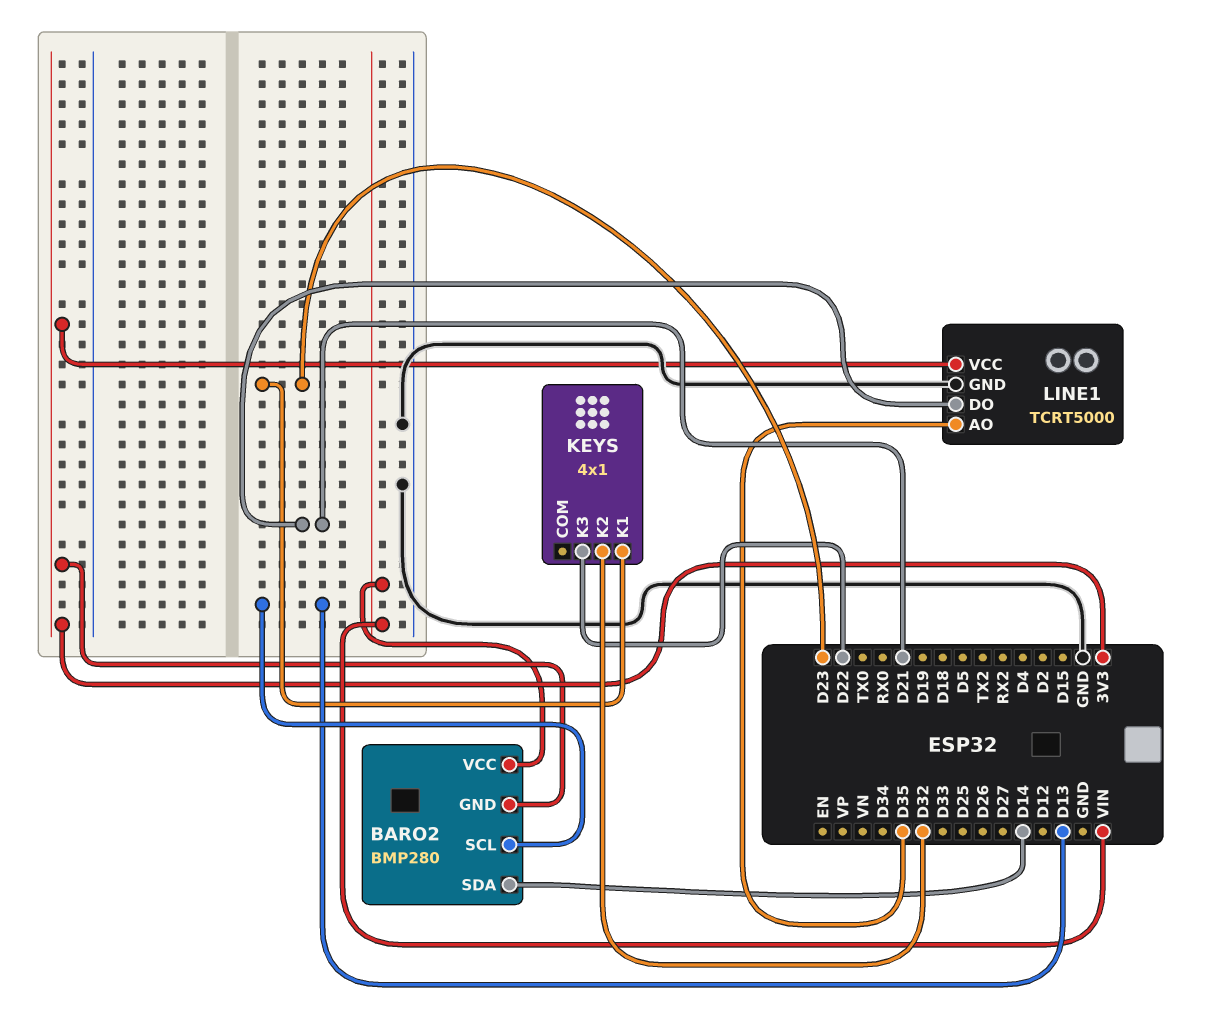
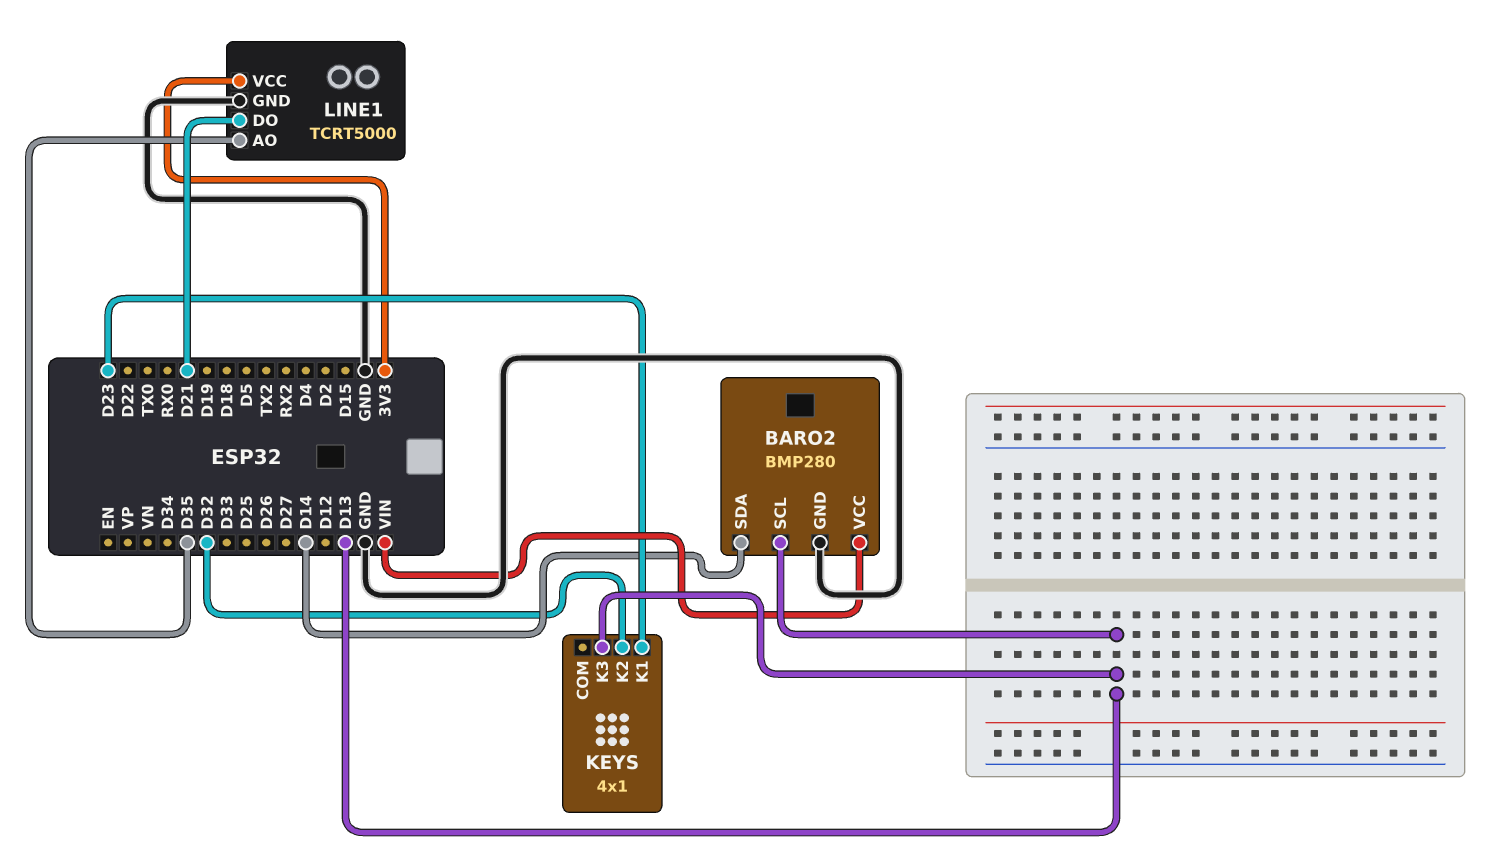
BARO2 pin GND: 3V3 -> GND
KEYS pin K3: D22 -> D13

